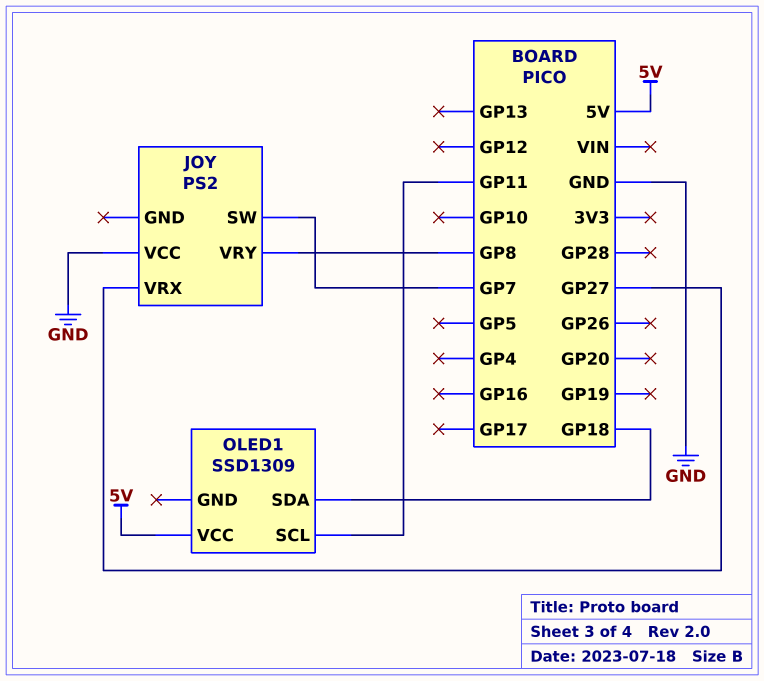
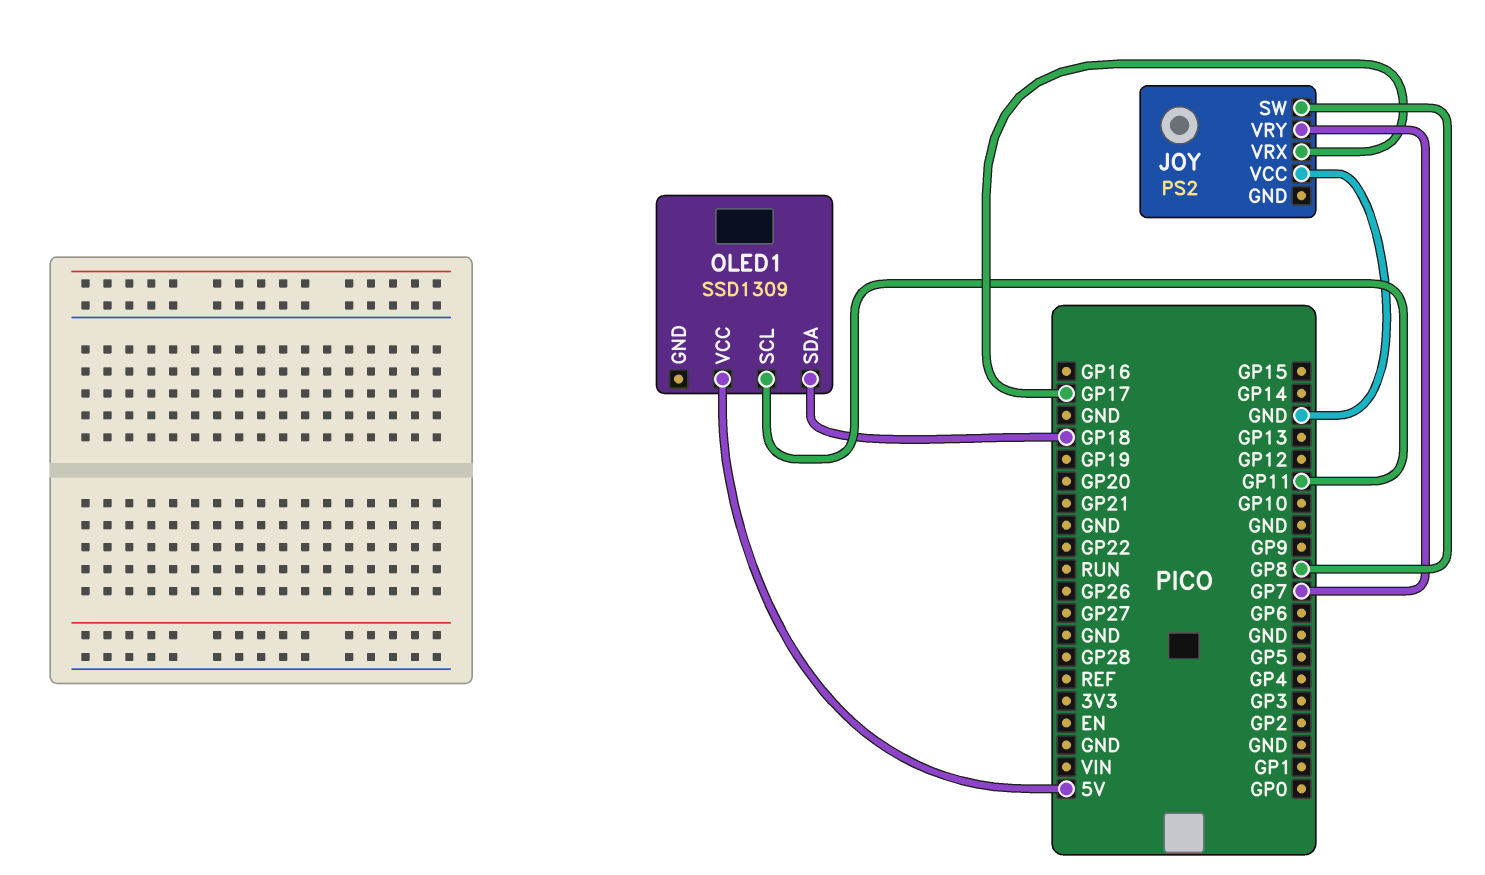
JOY pin SW: GP7 -> GP8
JOY pin VRX: GP27 -> GP17
JOY pin VRY: GP8 -> GP7

